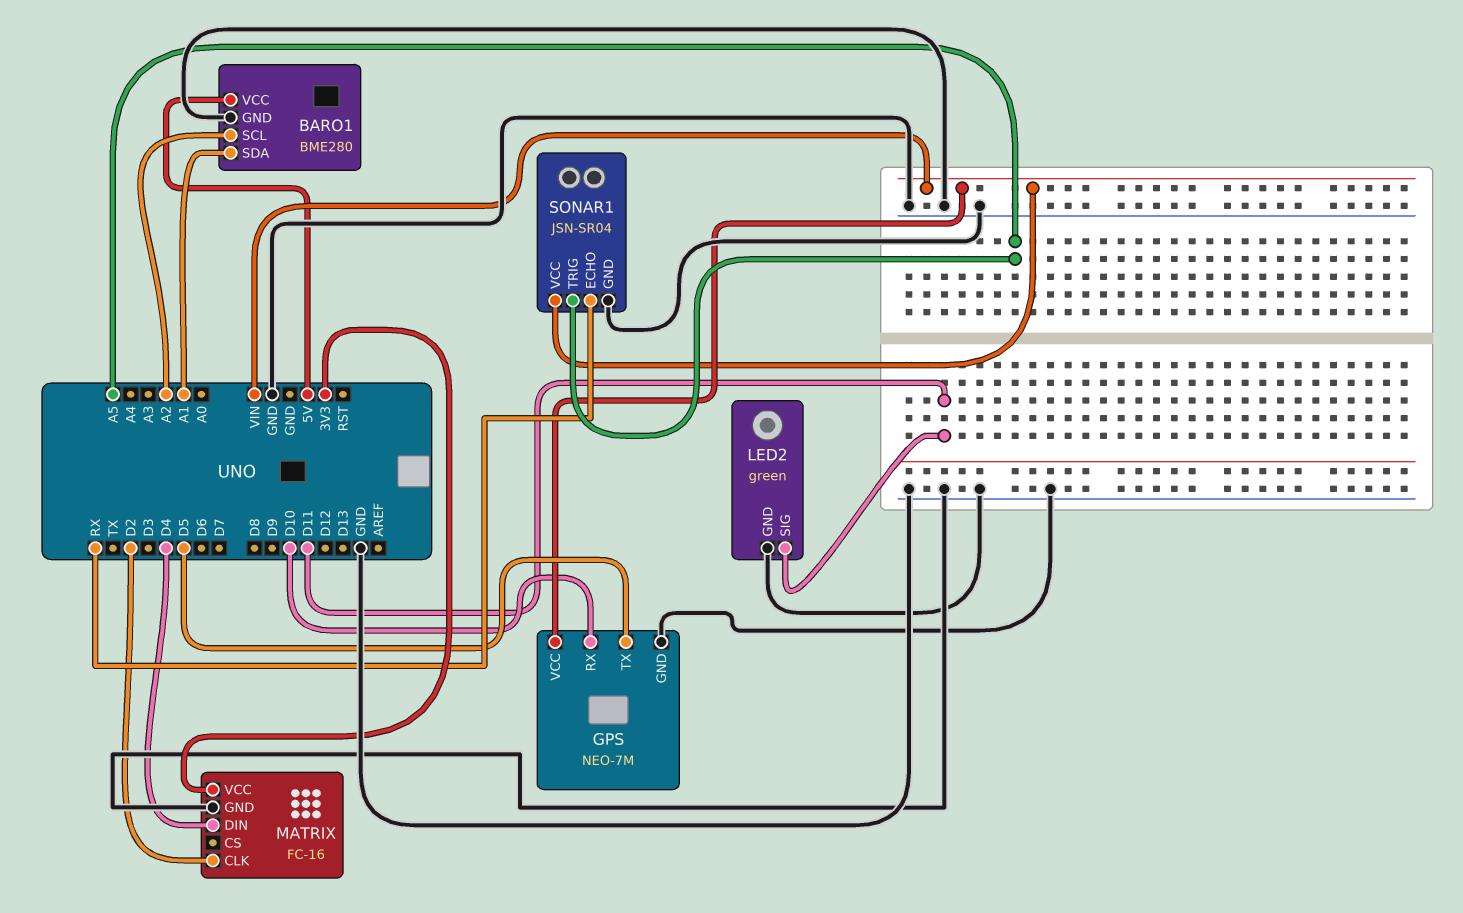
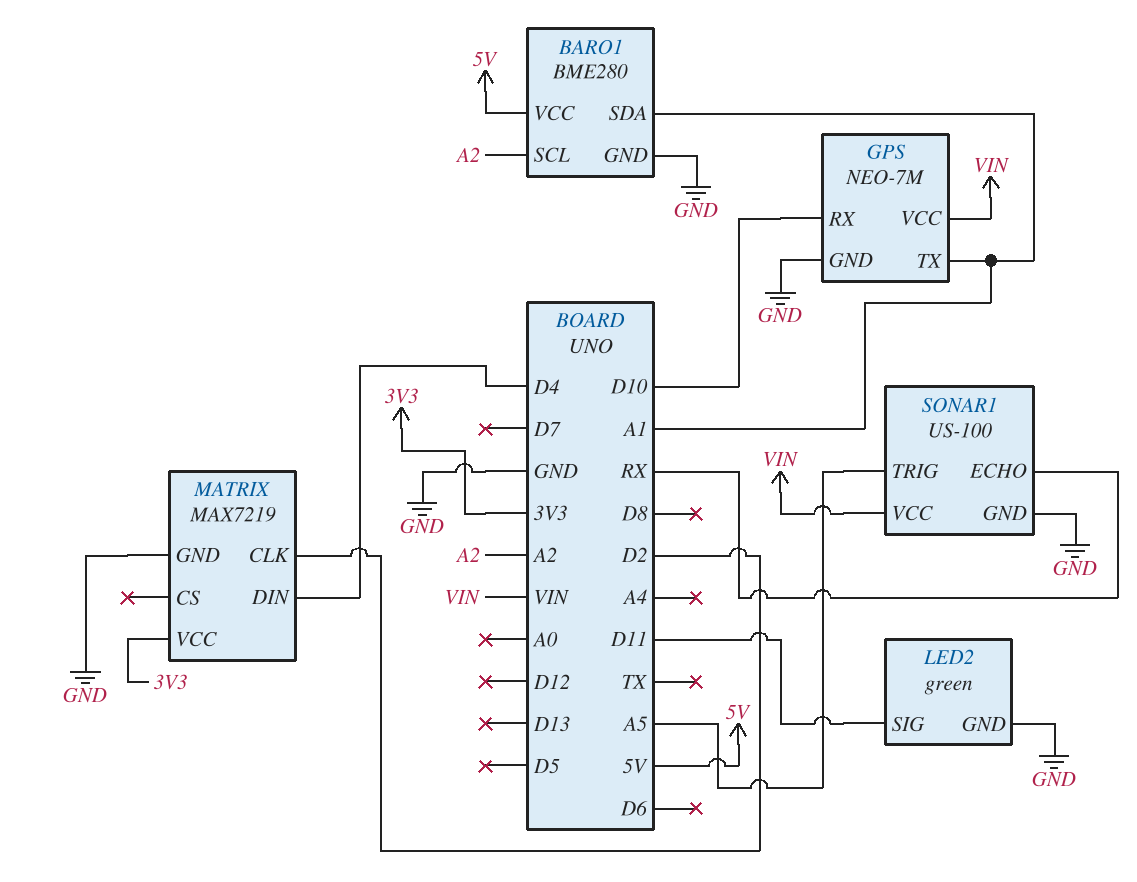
GPS pin TX: D5 -> A1
MATRIX: FC-16 -> MAX7219
SONAR1: JSN-SR04 -> US-100

